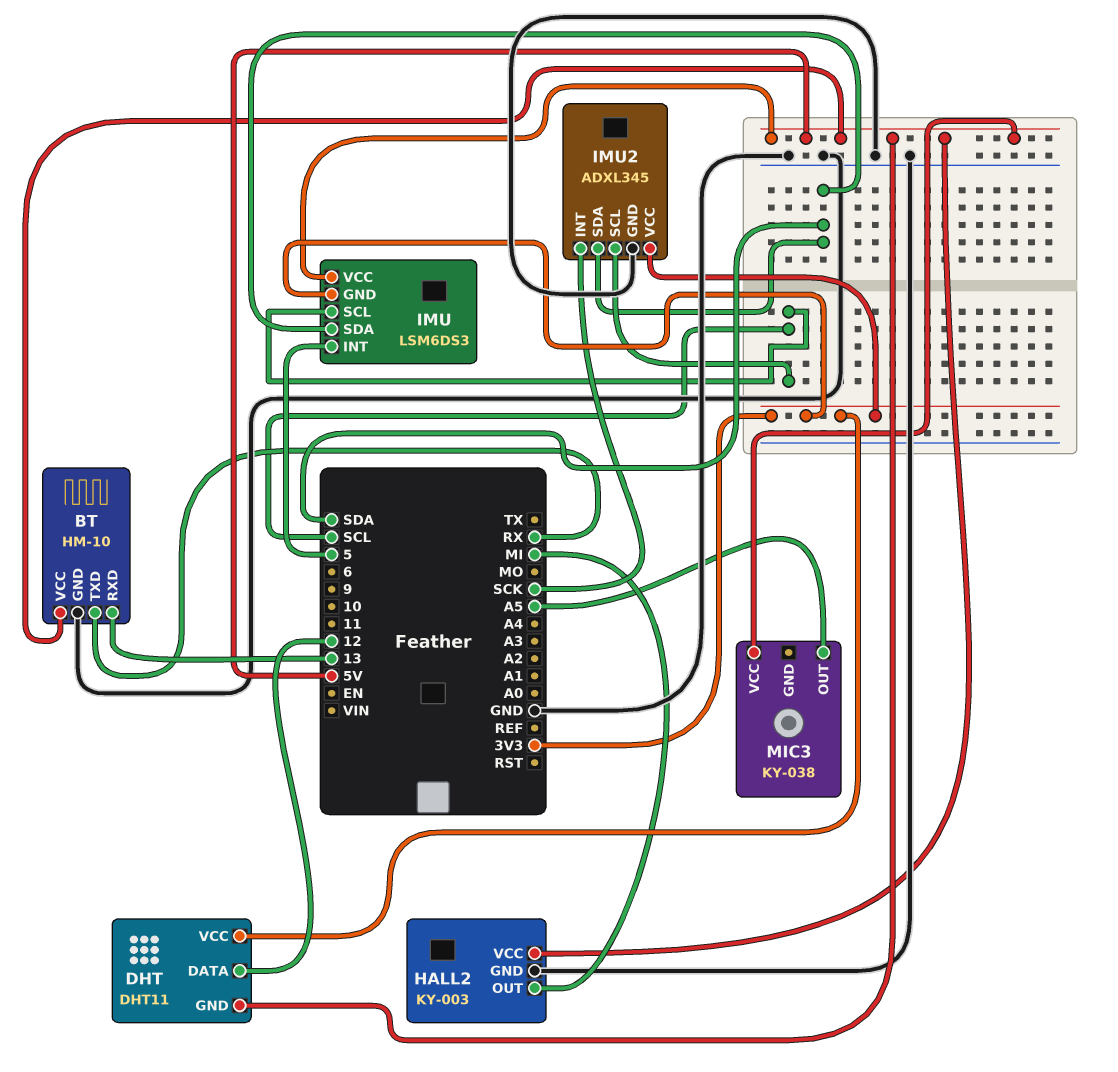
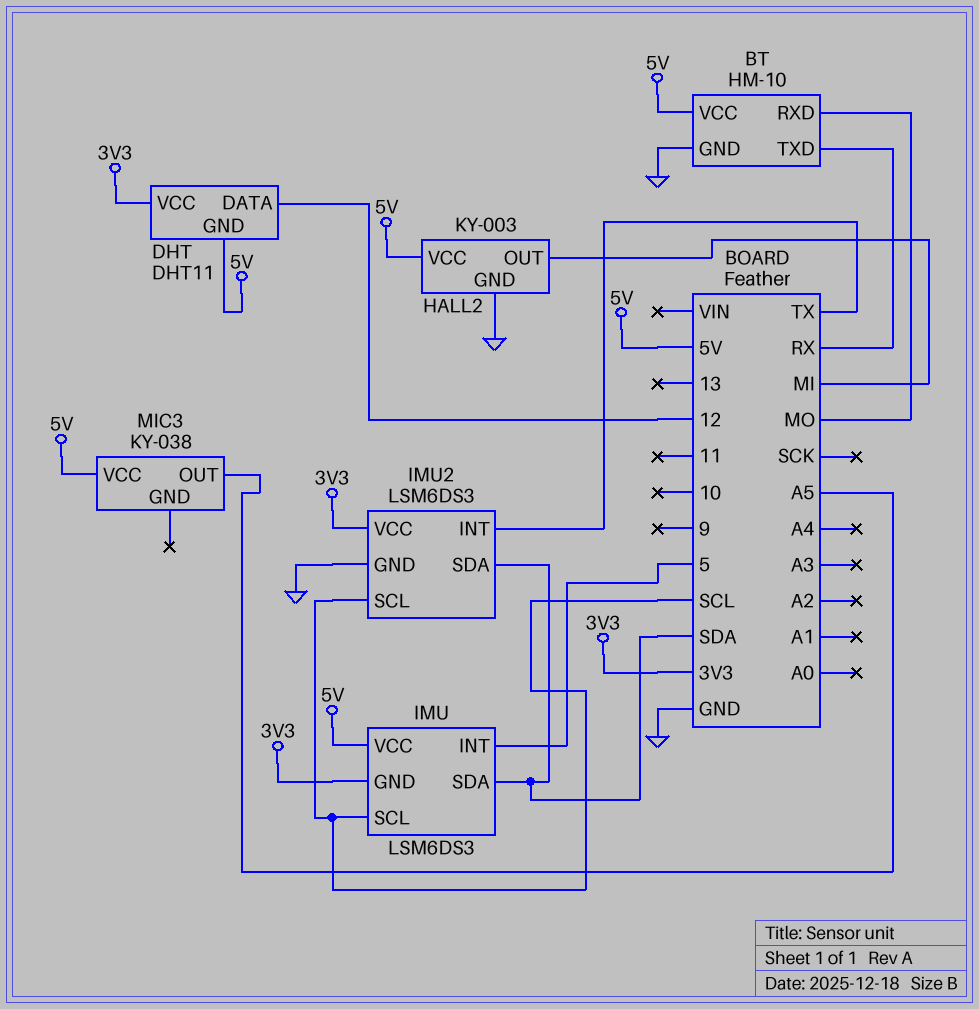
BT pin RXD: 13 -> MO
IMU2: ADXL345 -> LSM6DS3
IMU2 pin INT: SCK -> TX

